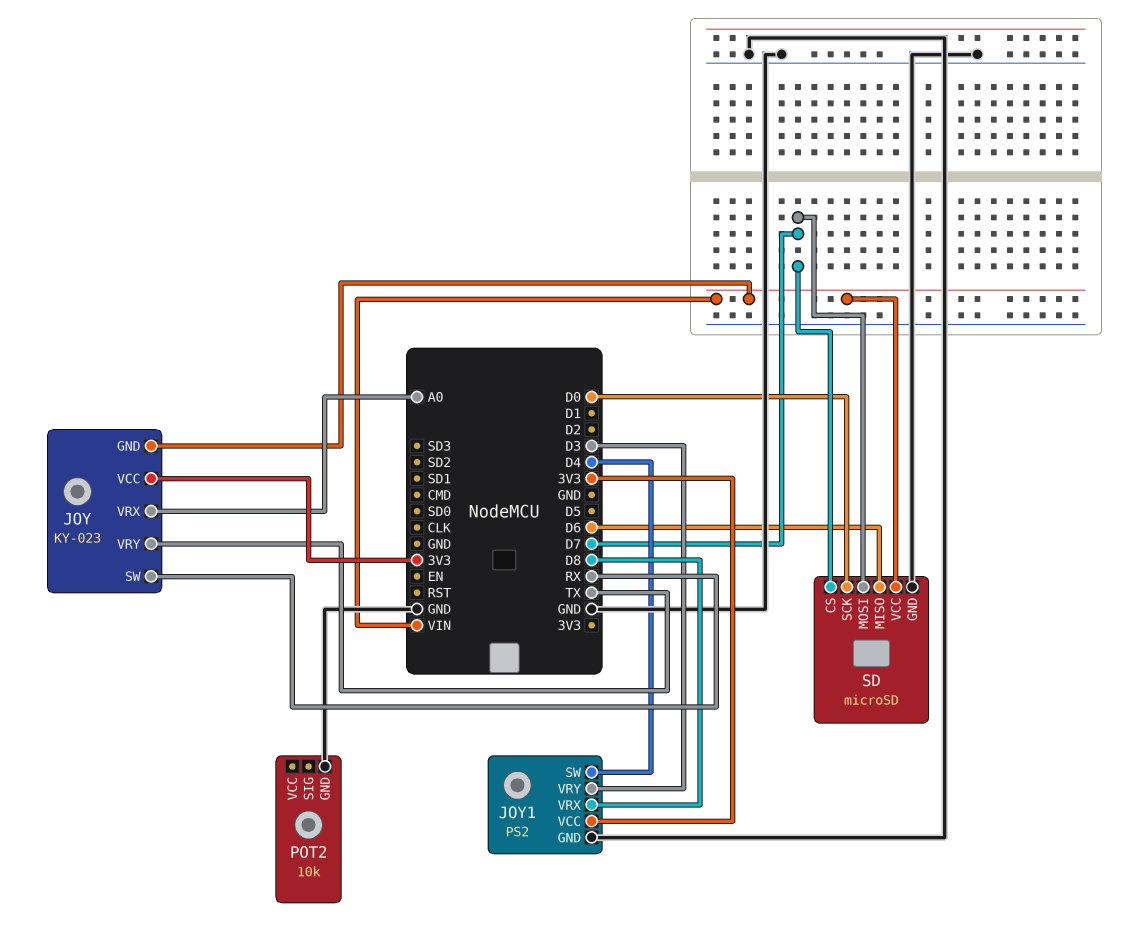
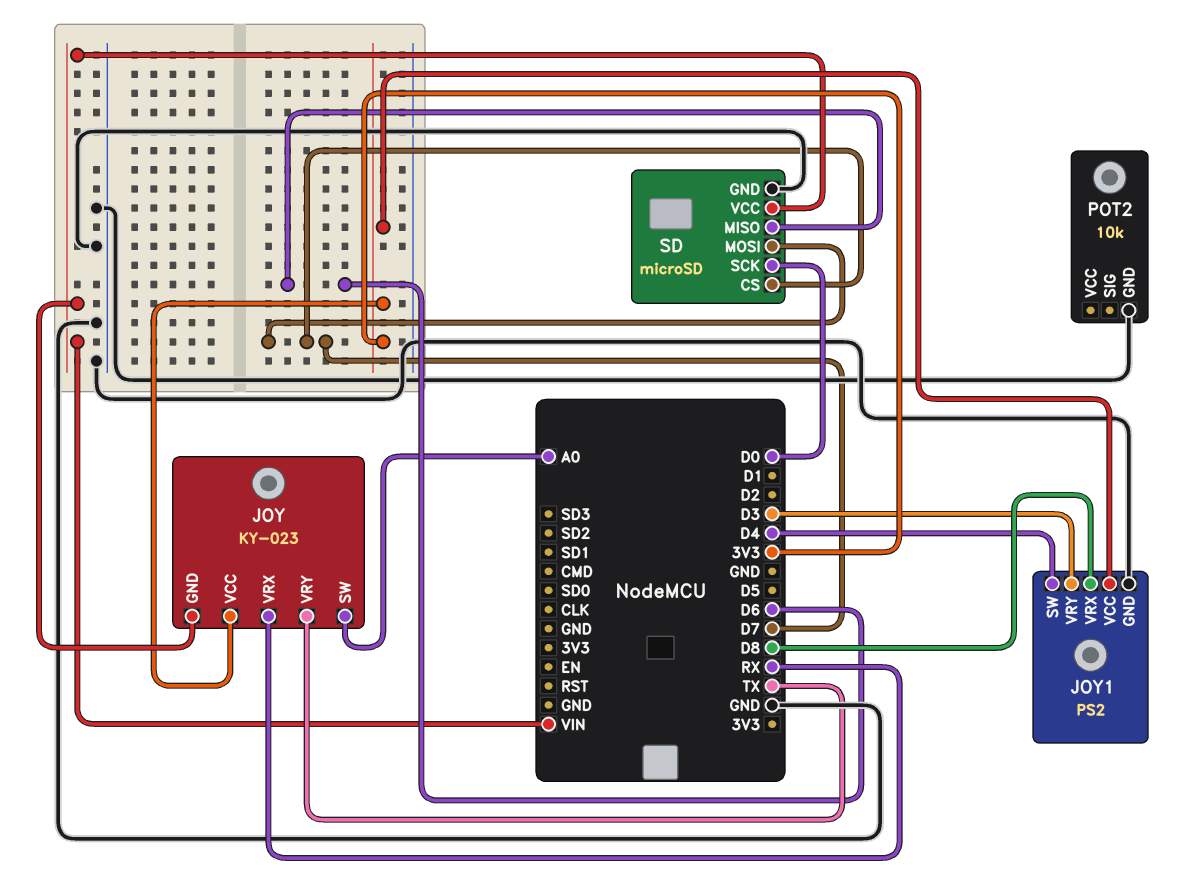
JOY pin SW: RX -> A0
JOY pin VRX: A0 -> RX

